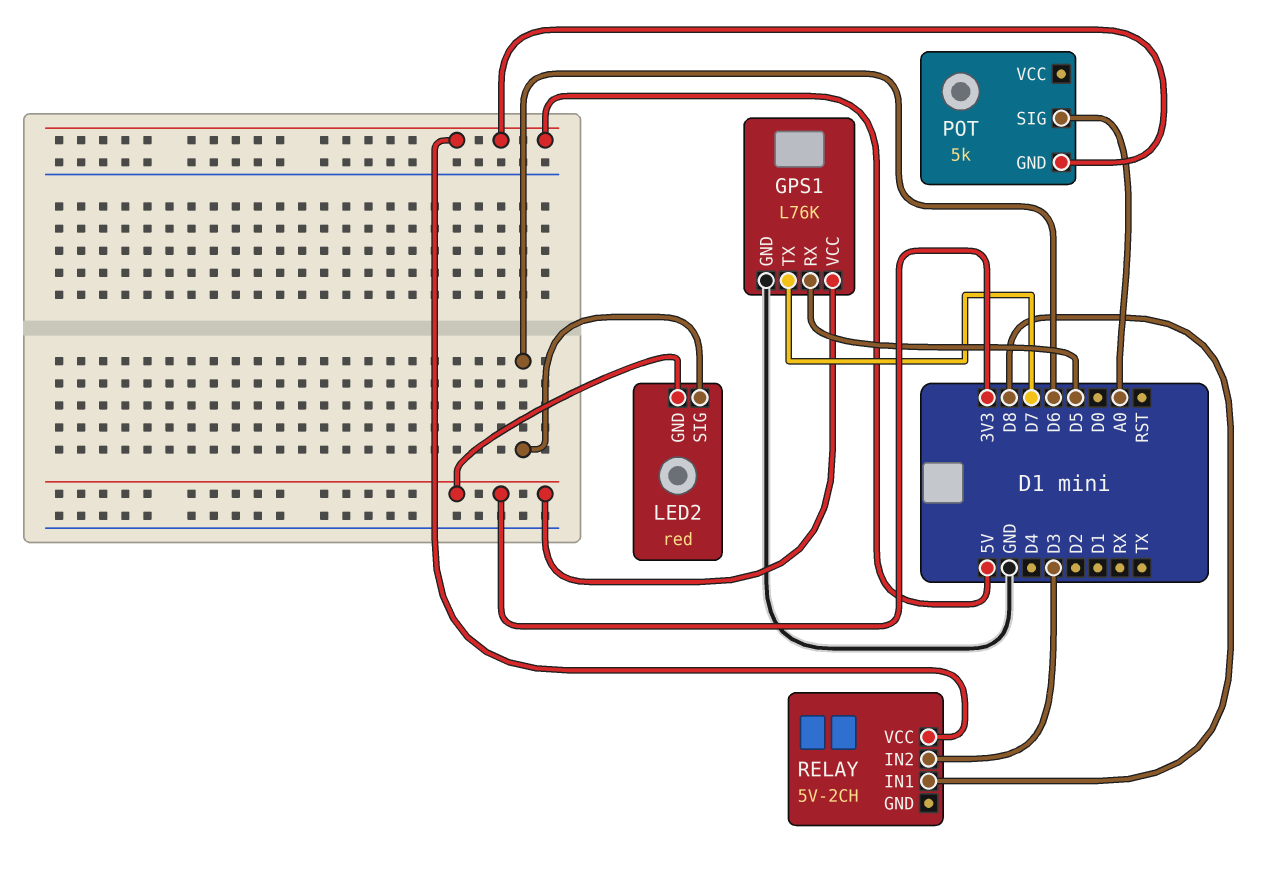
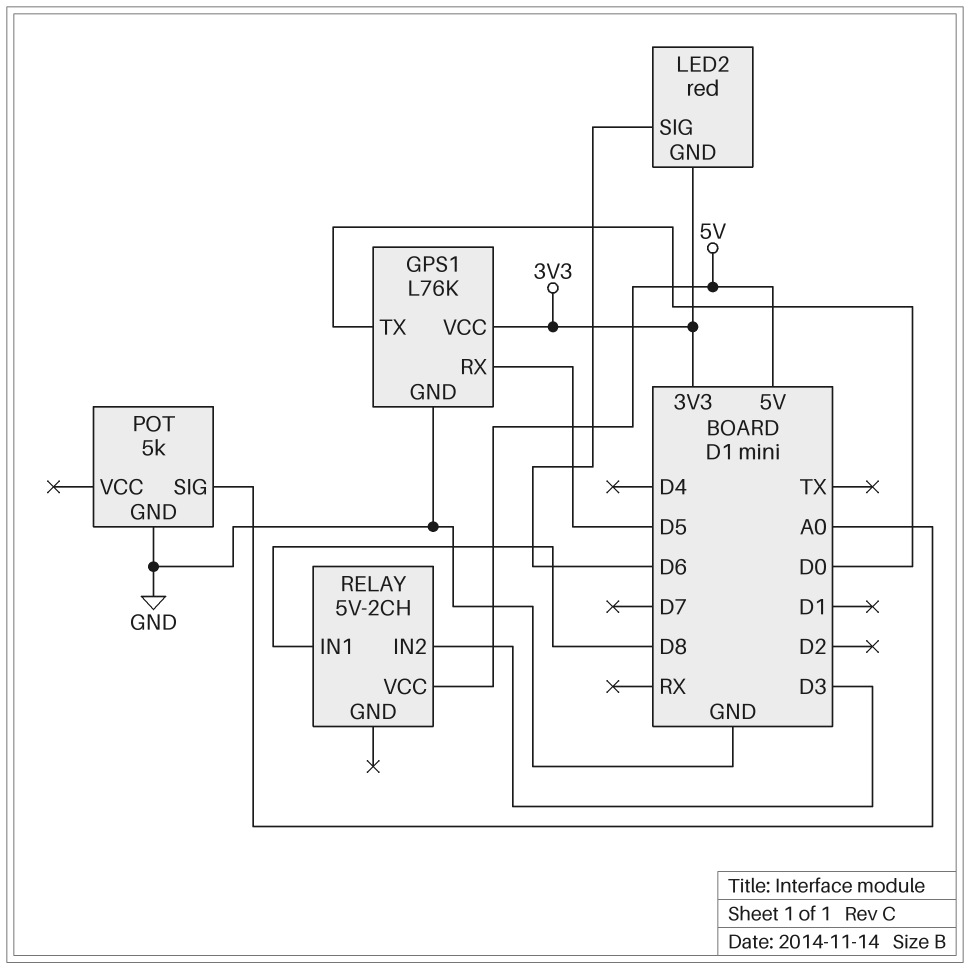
GPS1 pin TX: D7 -> D0
POT pin GND: 5V -> GND

